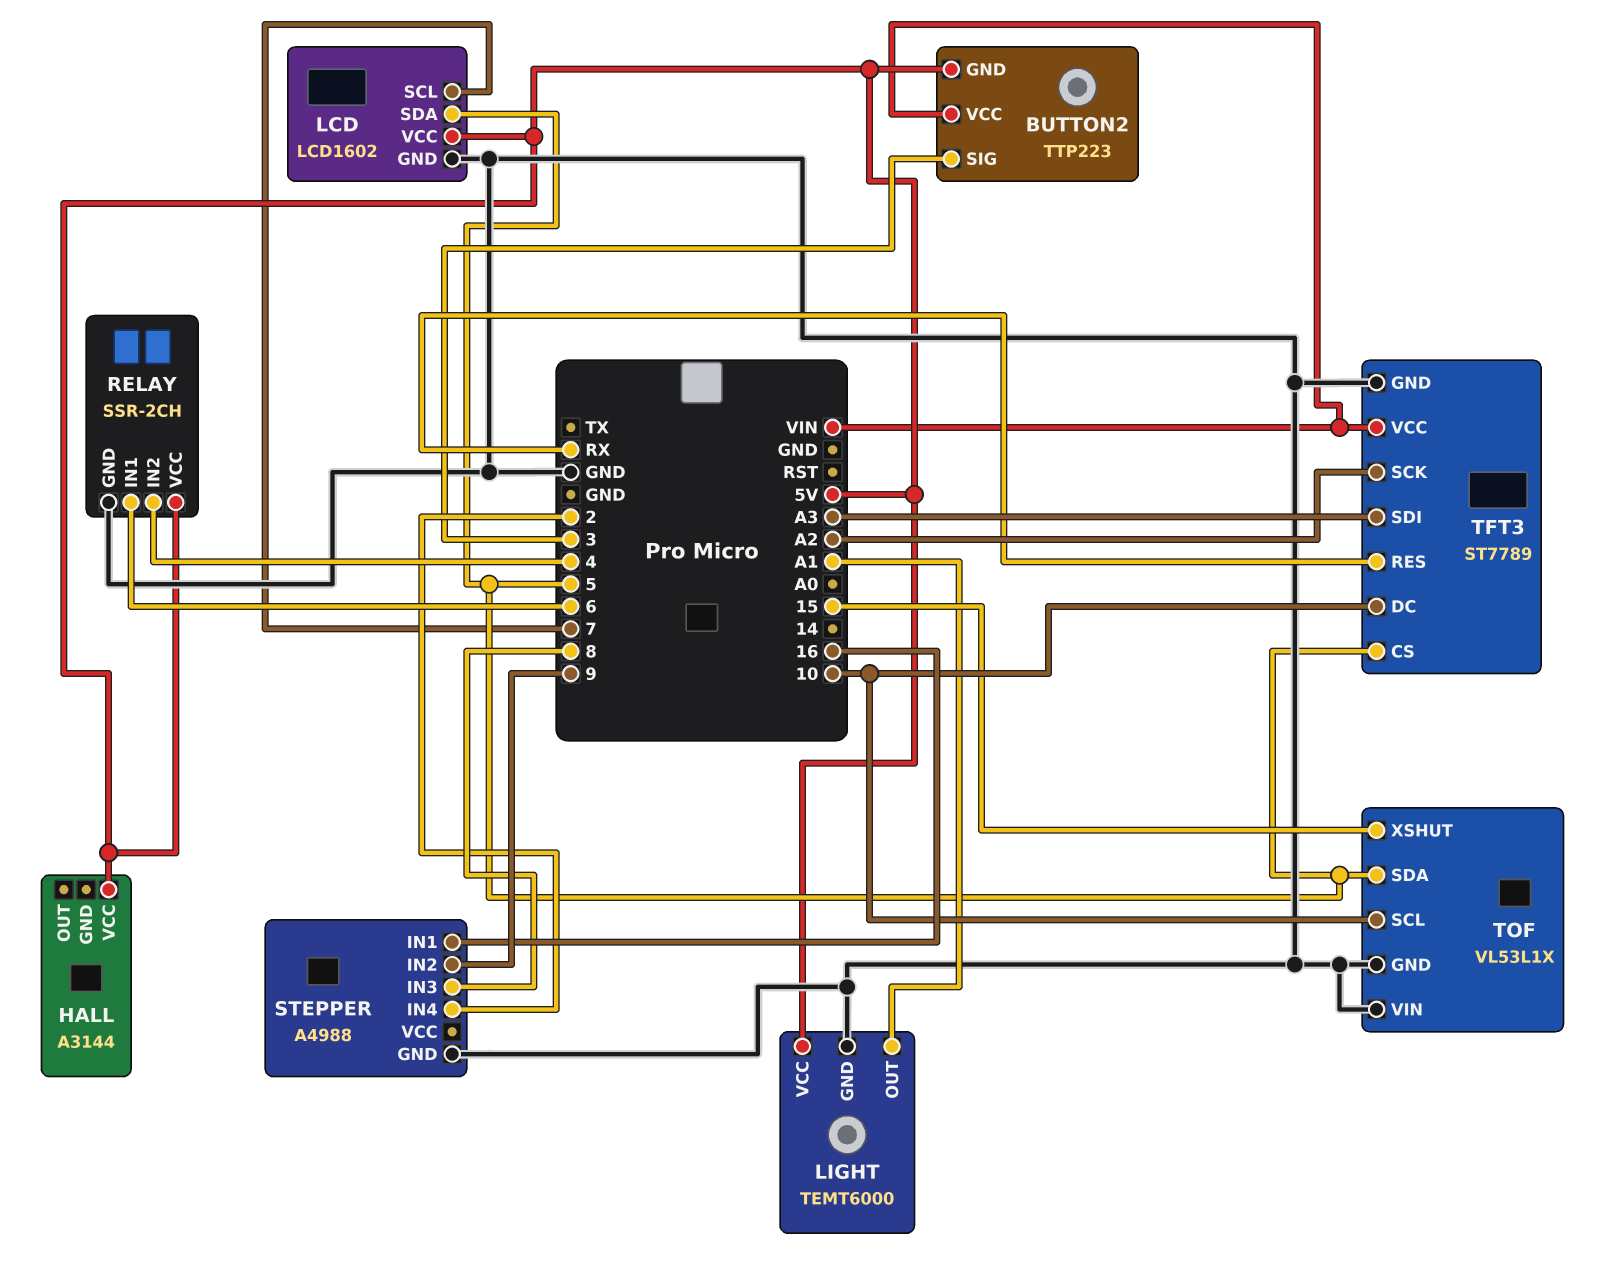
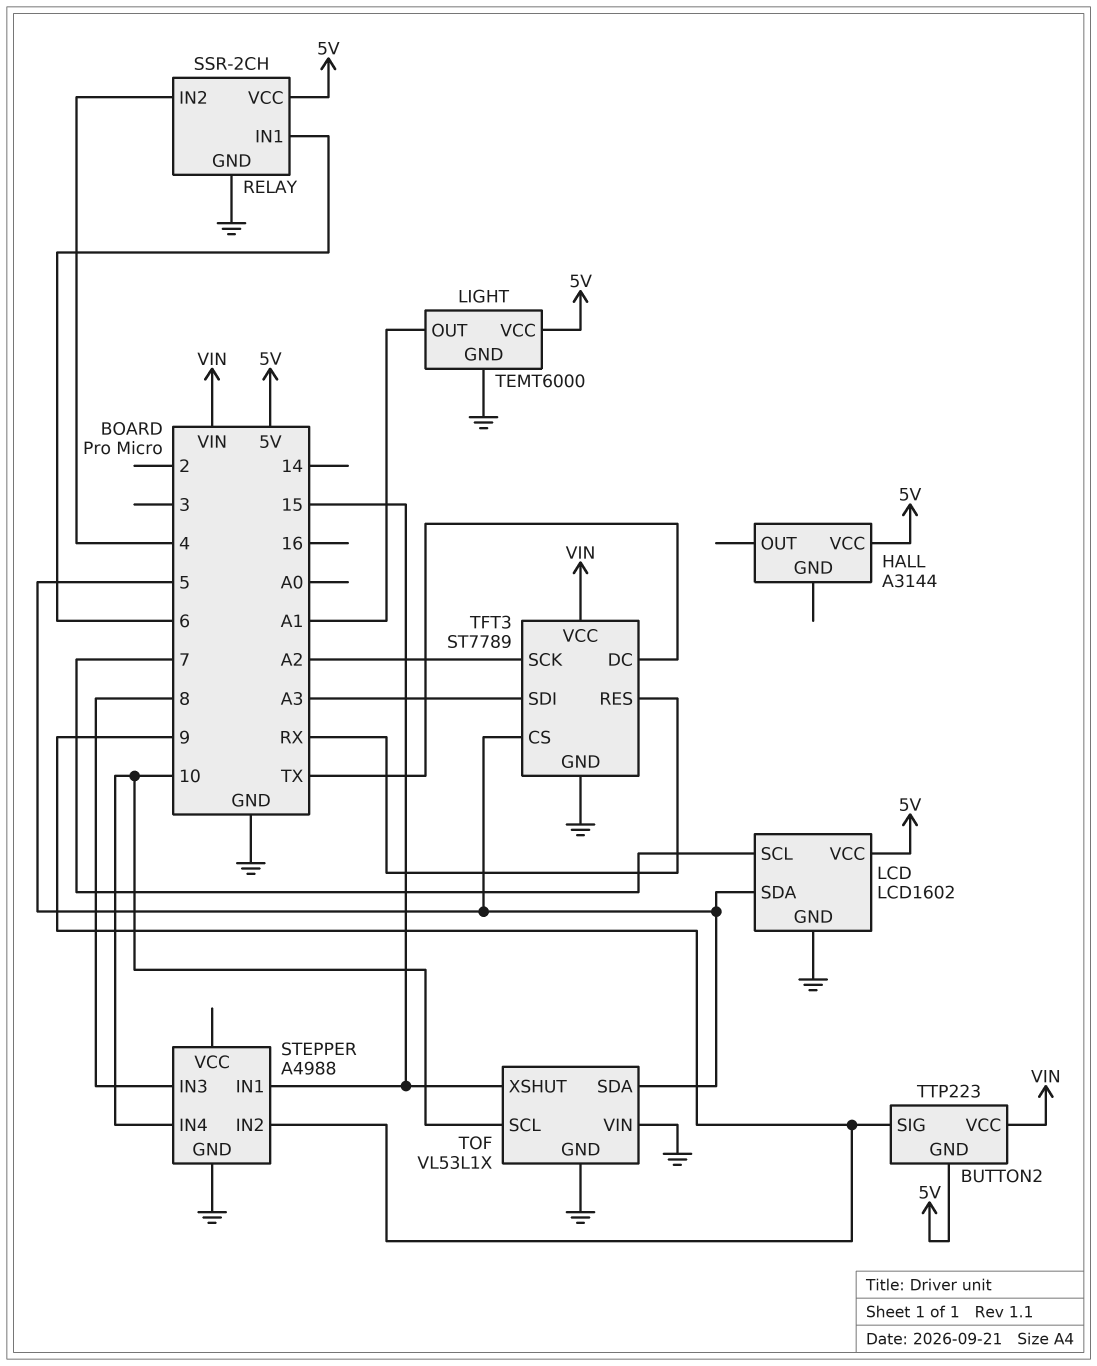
BUTTON2 pin SIG: 3 -> 9
STEPPER pin IN1: 16 -> 15
STEPPER pin IN4: 2 -> 10
TFT3 pin DC: 10 -> TX

